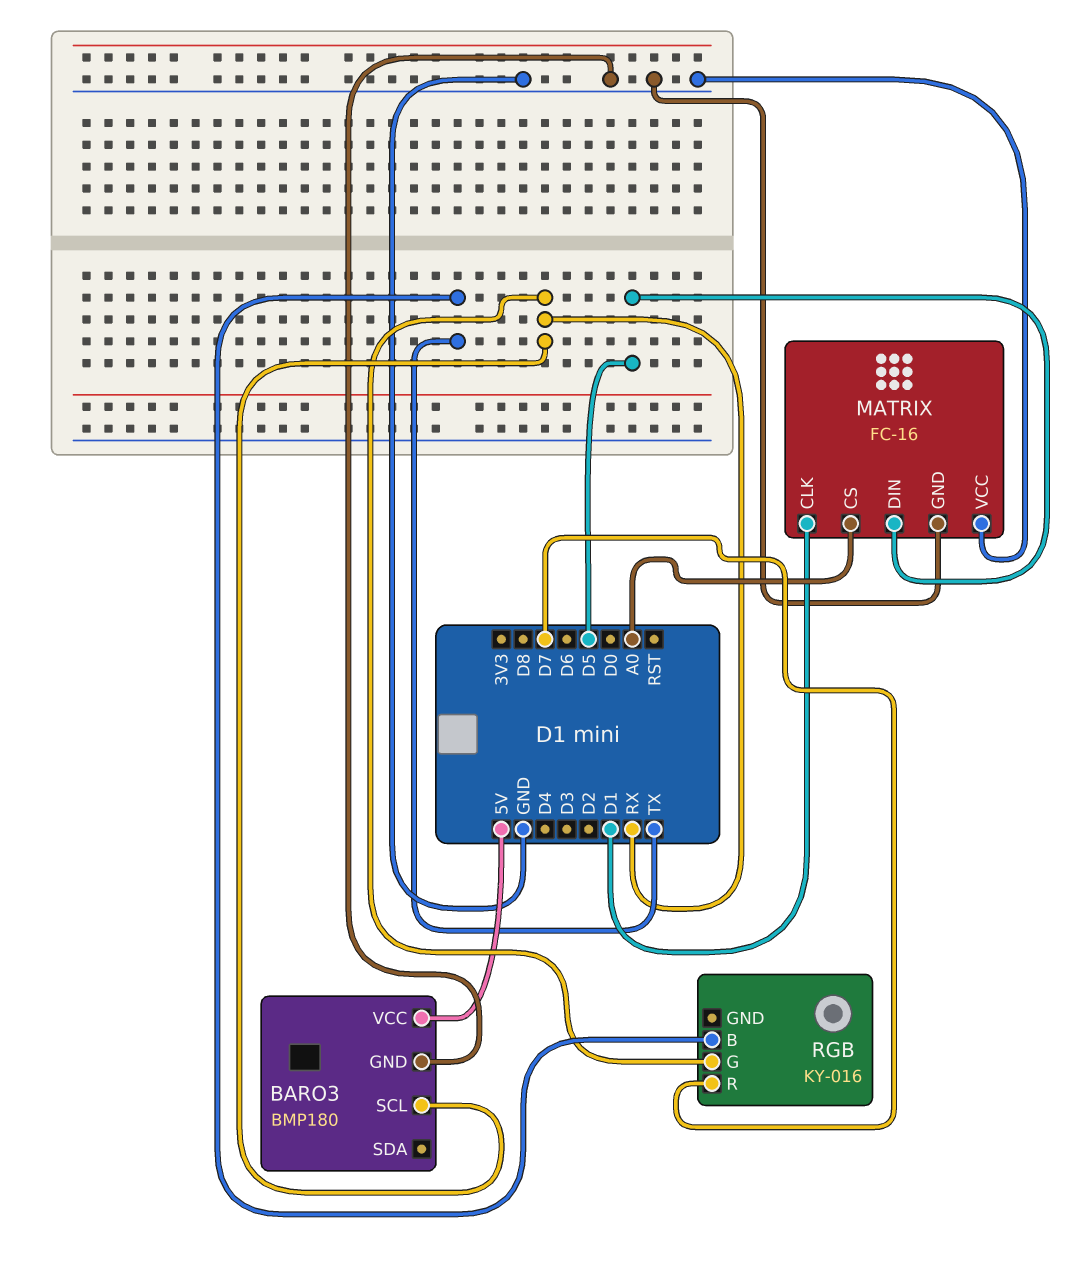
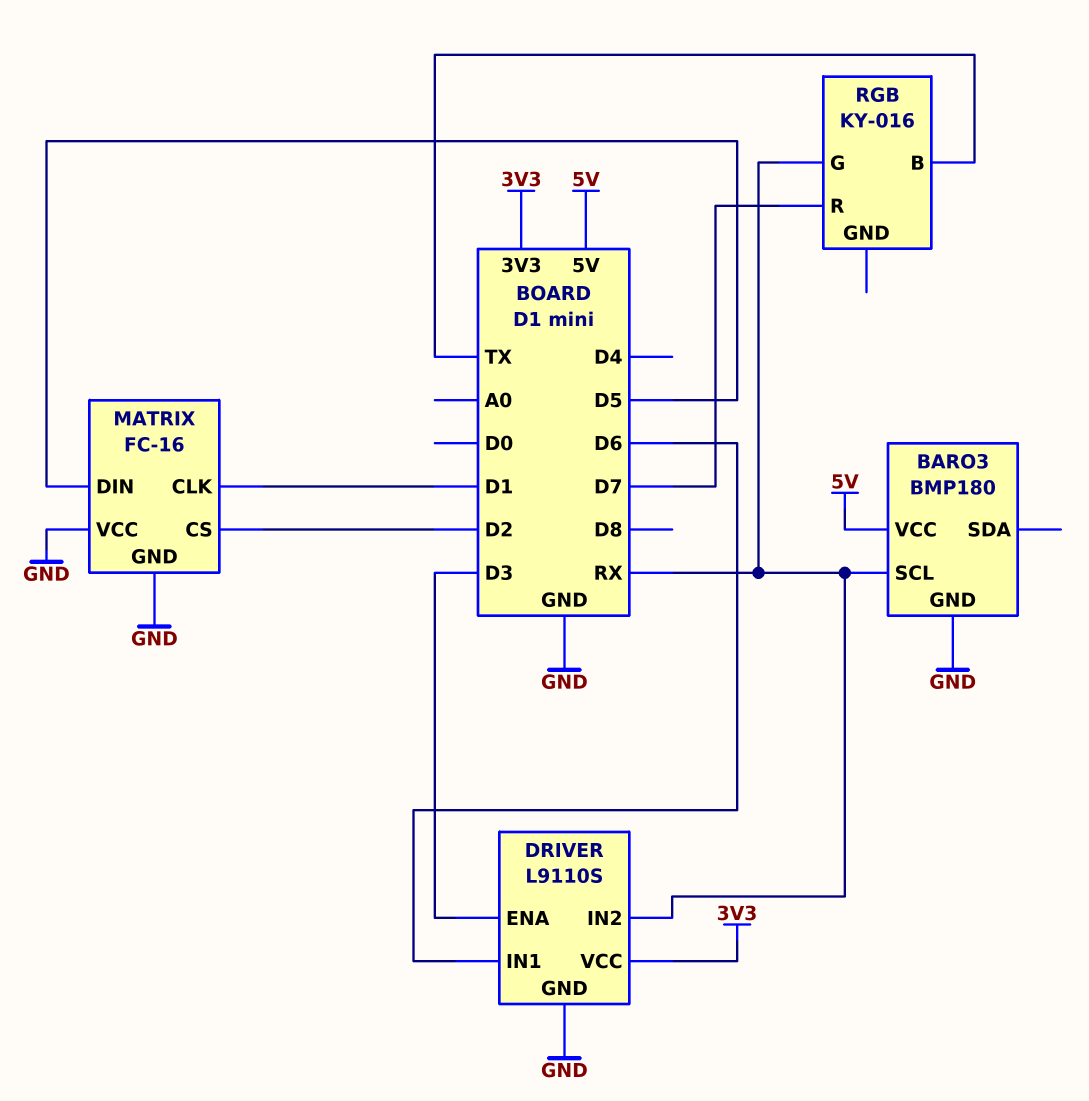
DRIVER: none -> L9110S
DRIVER pin ENA: none -> D3
DRIVER pin GND: none -> GND
DRIVER pin IN1: none -> D6
DRIVER pin IN2: none -> RX
DRIVER pin VCC: none -> 3V3
MATRIX pin CS: A0 -> D2

